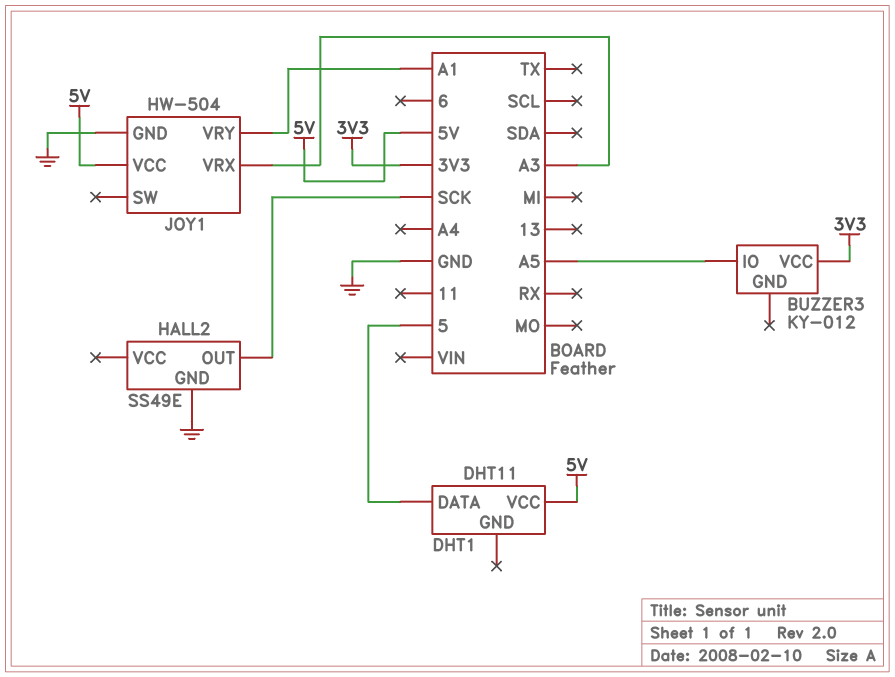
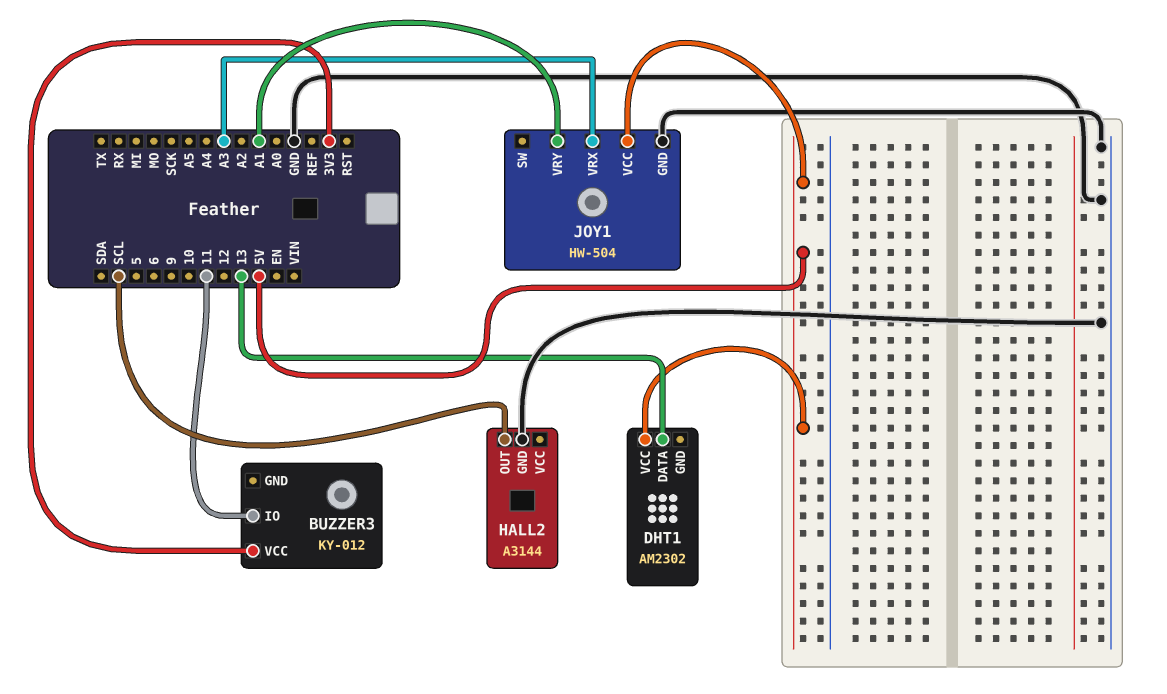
BUZZER3 pin IO: A5 -> 11
DHT1: DHT11 -> AM2302
DHT1 pin DATA: 5 -> 13
HALL2: SS49E -> A3144
HALL2 pin OUT: SCK -> SCL

